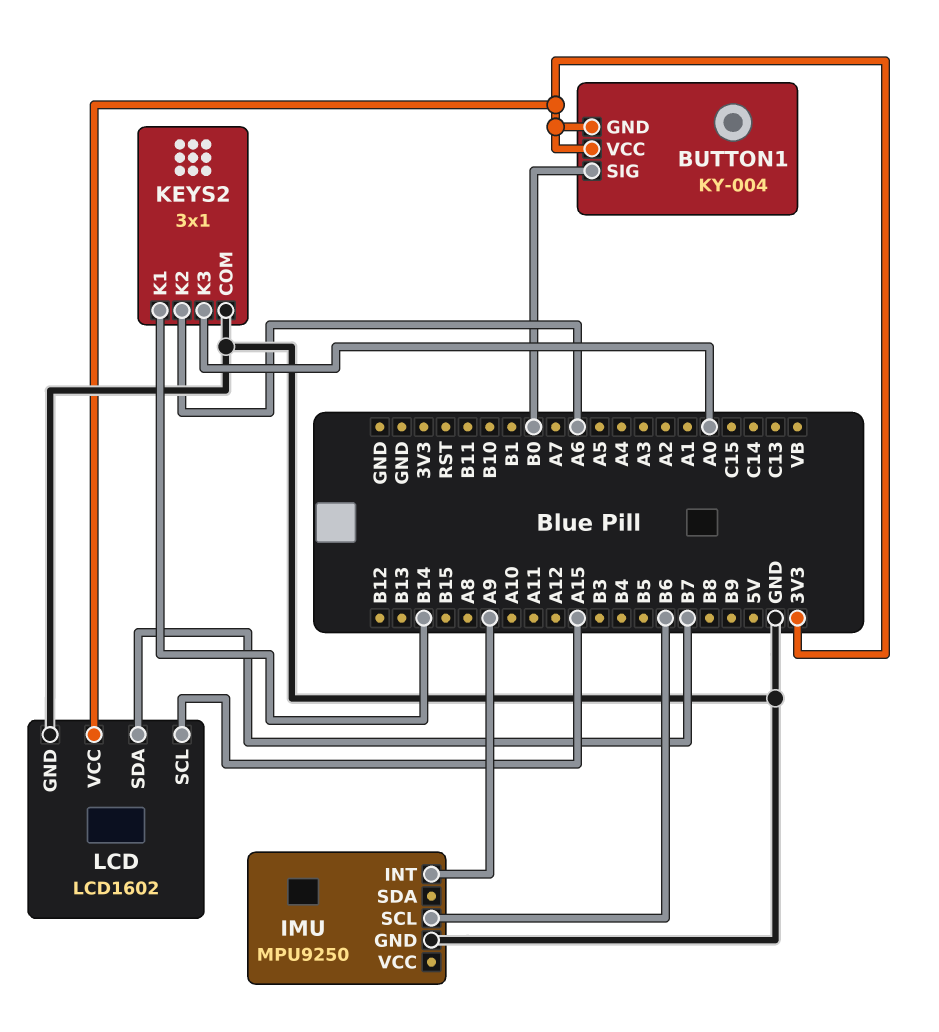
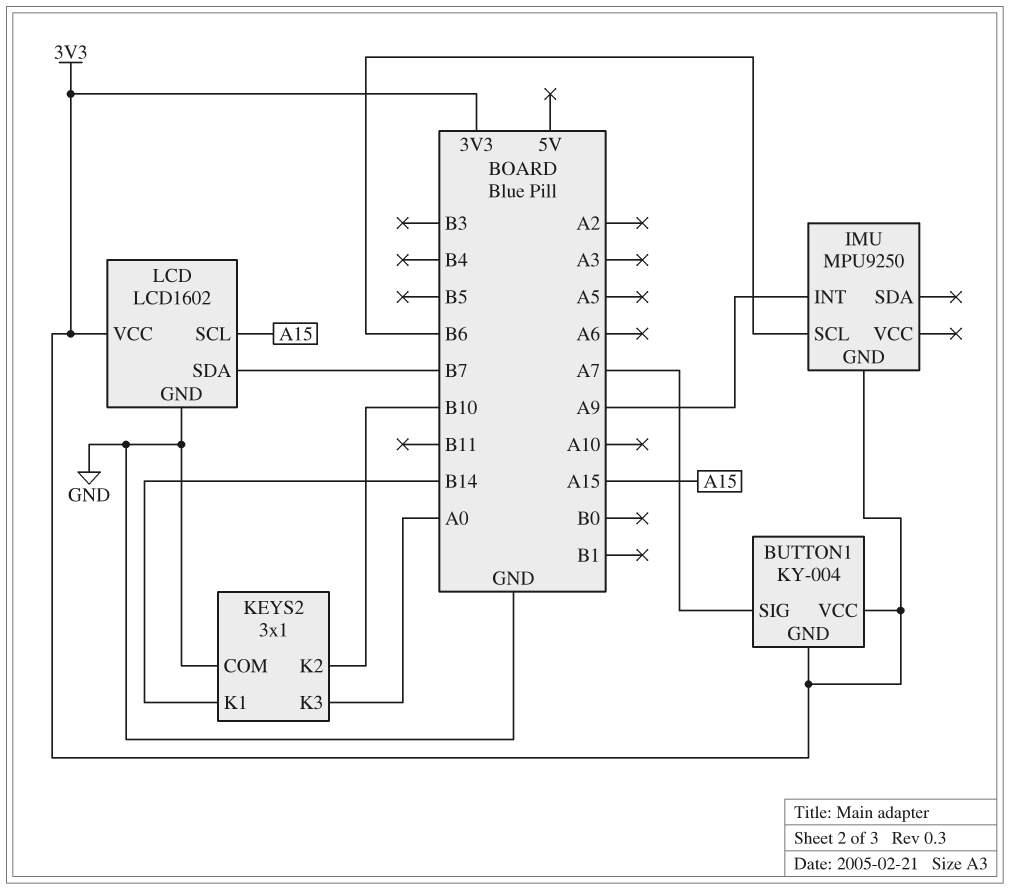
BUTTON1 pin SIG: B0 -> A7
IMU pin GND: GND -> 3V3
KEYS2 pin K2: A6 -> B10

